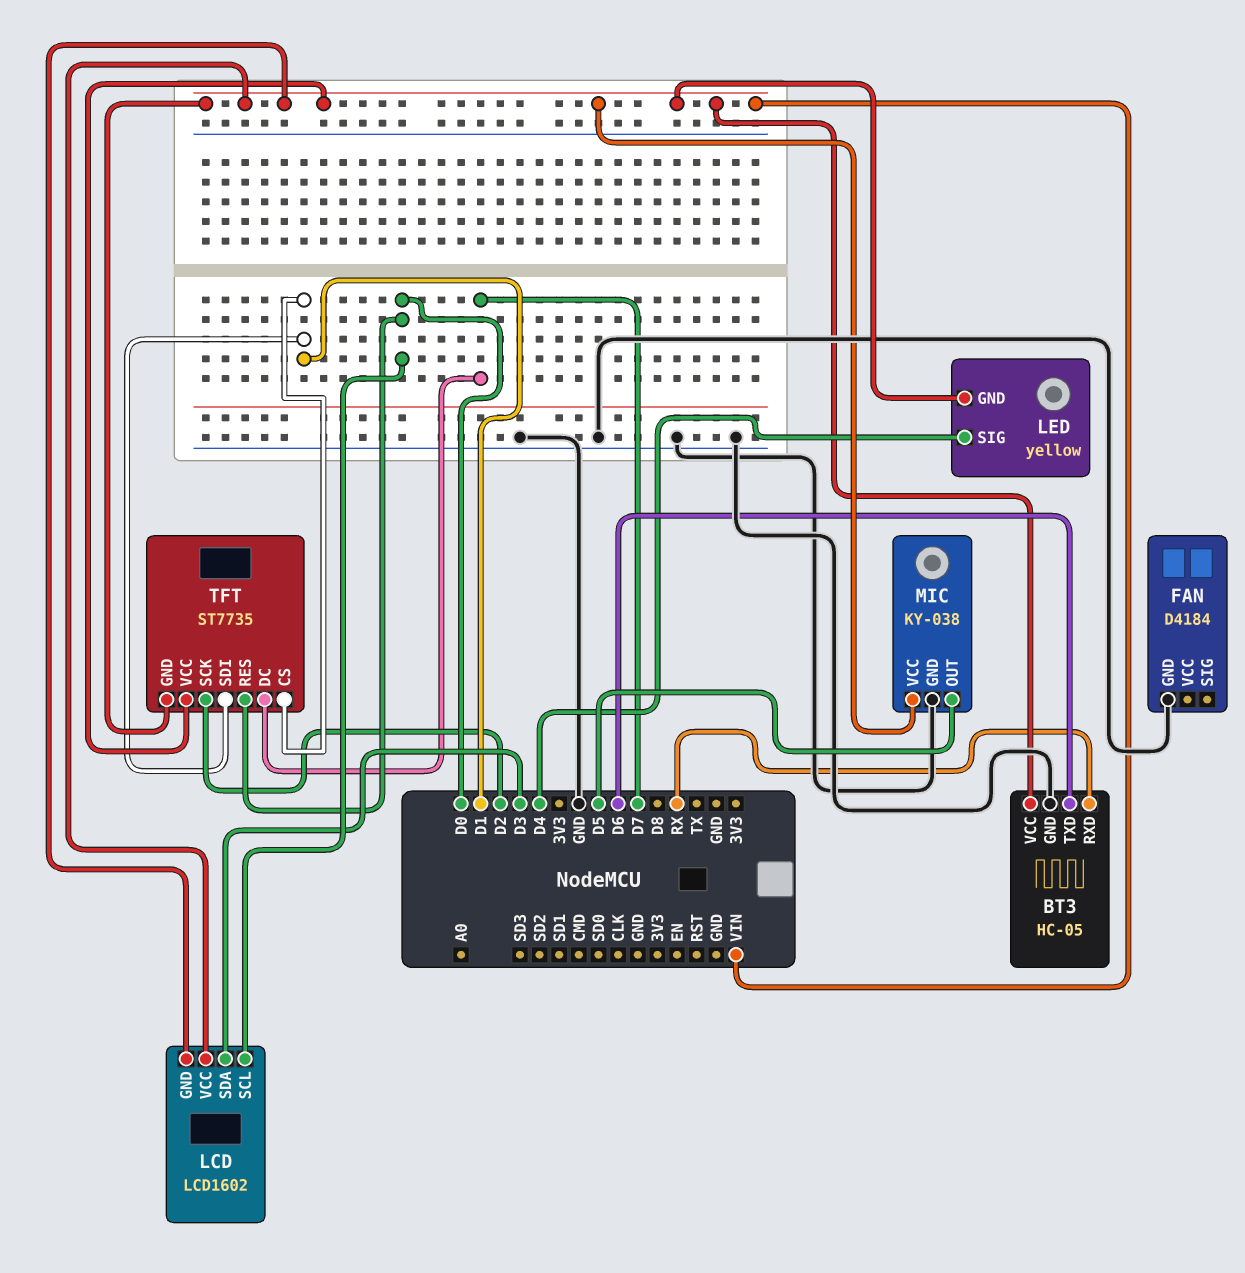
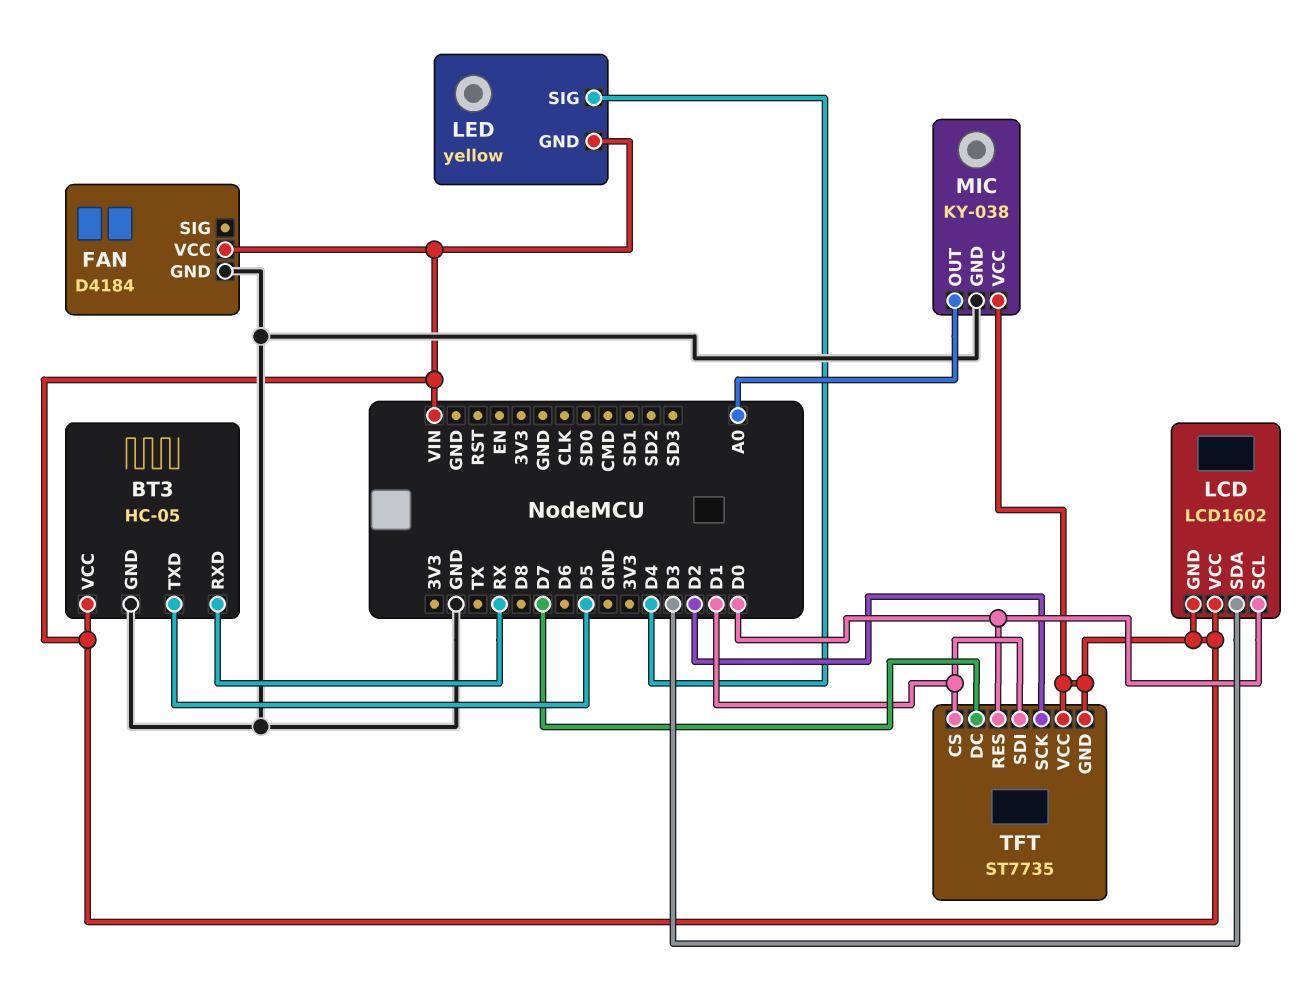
BT3 pin TXD: D6 -> D5
FAN pin VCC: none -> VIN
MIC pin OUT: D5 -> A0

